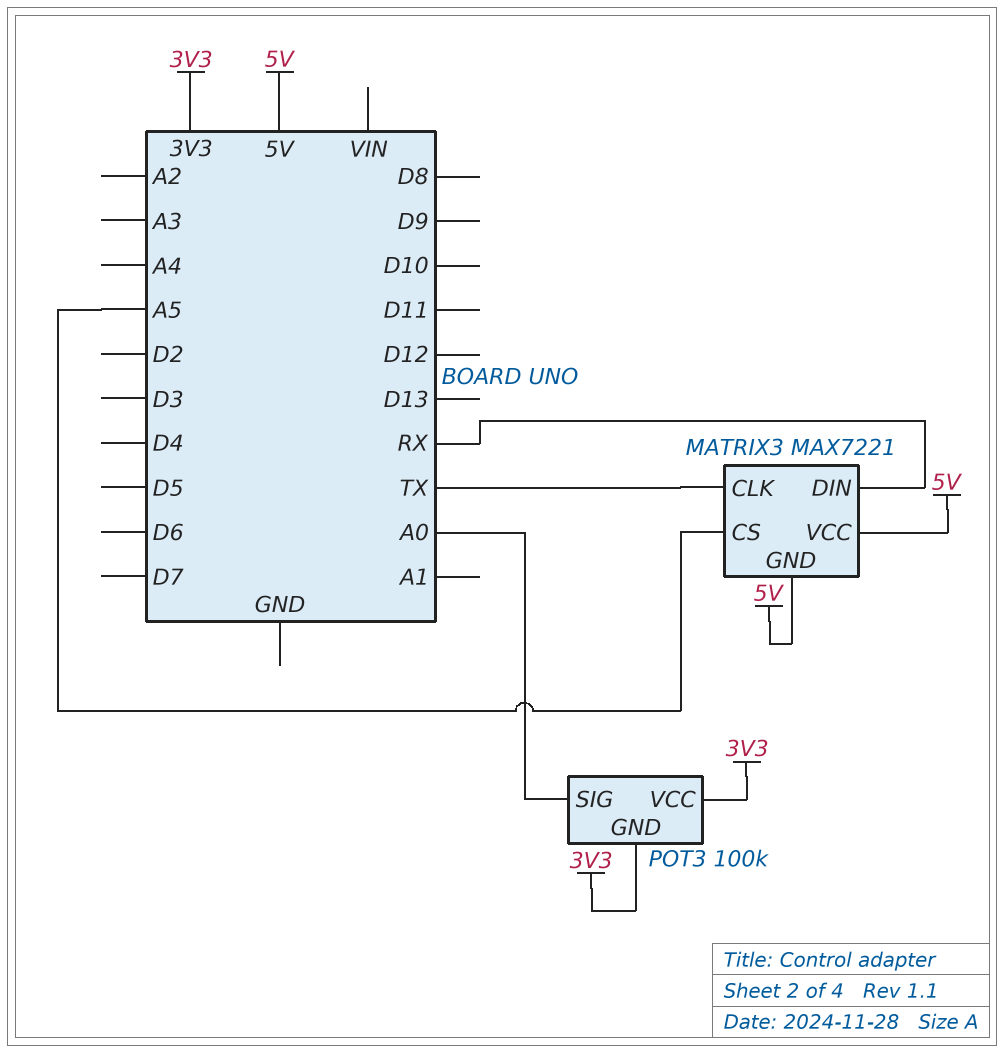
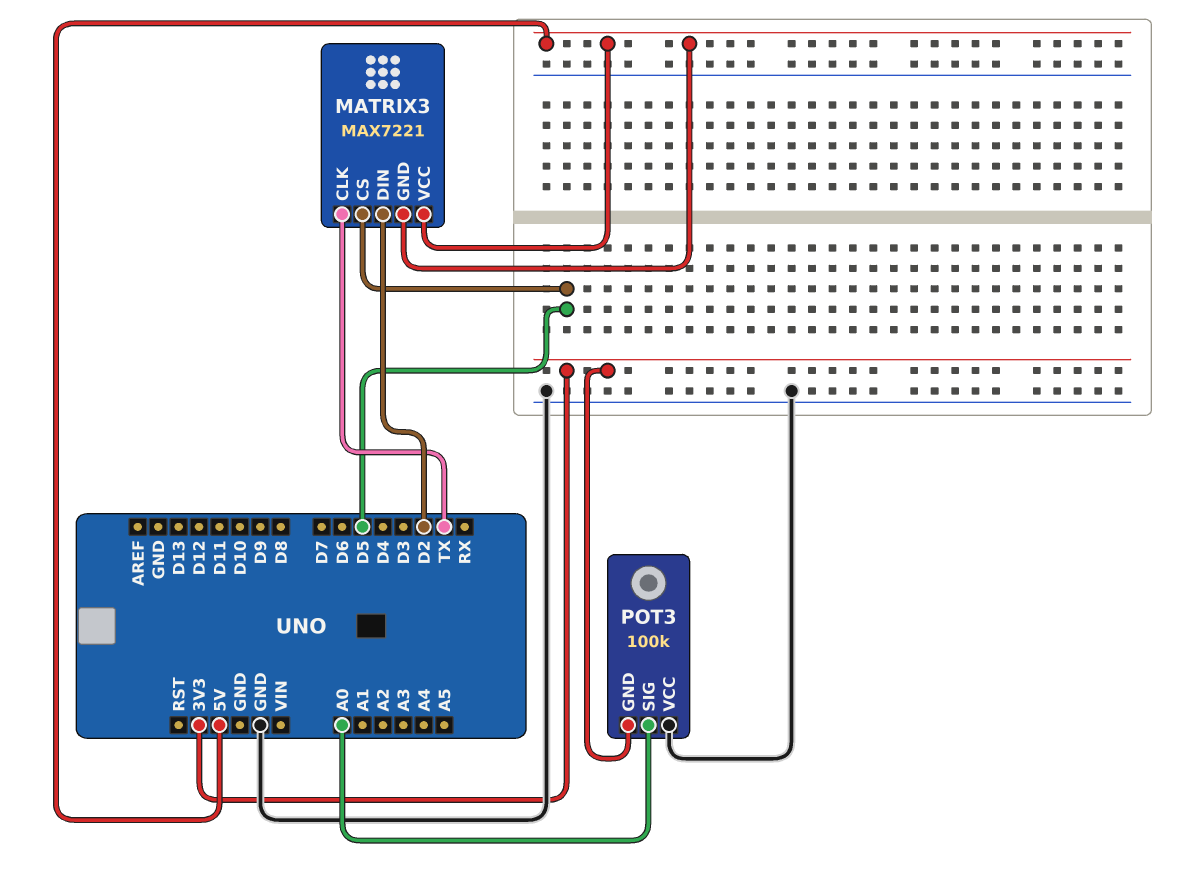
MATRIX3 pin CS: A5 -> D5
MATRIX3 pin DIN: RX -> D2
POT3 pin VCC: 3V3 -> GND

